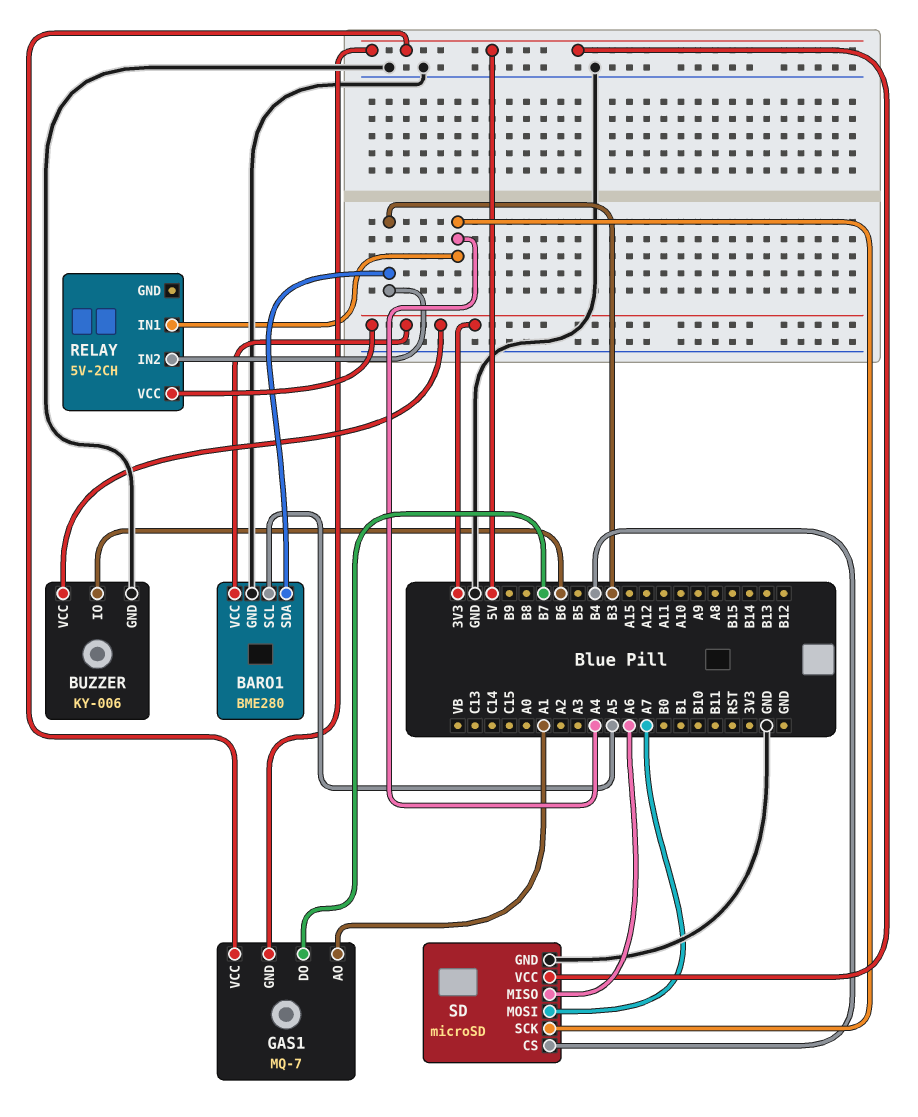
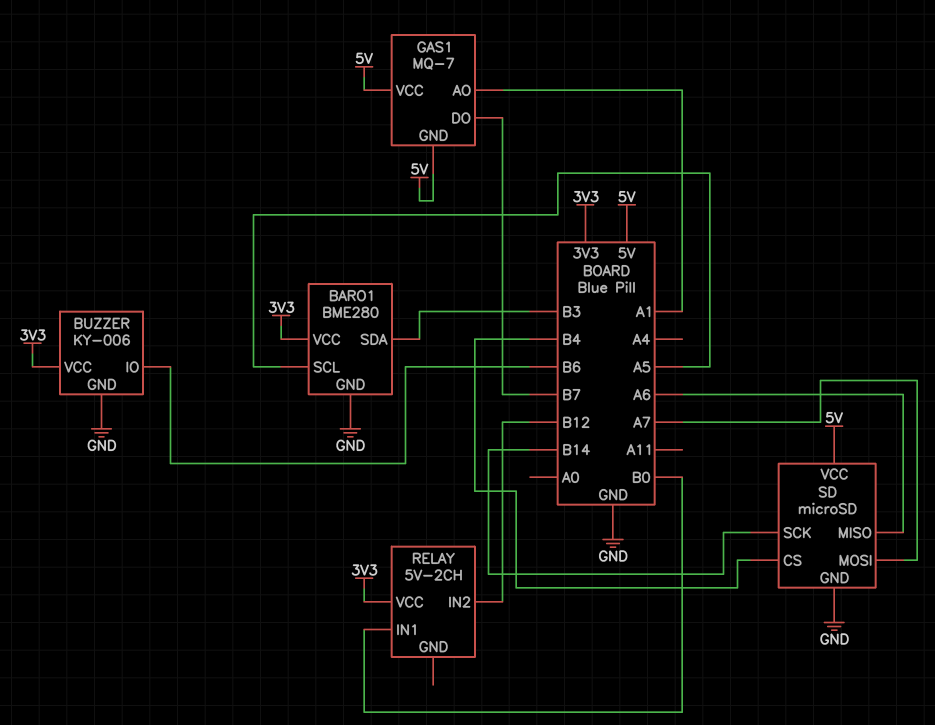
RELAY pin IN1: A4 -> B0
RELAY pin IN2: B3 -> B12
SD pin SCK: A4 -> B14

